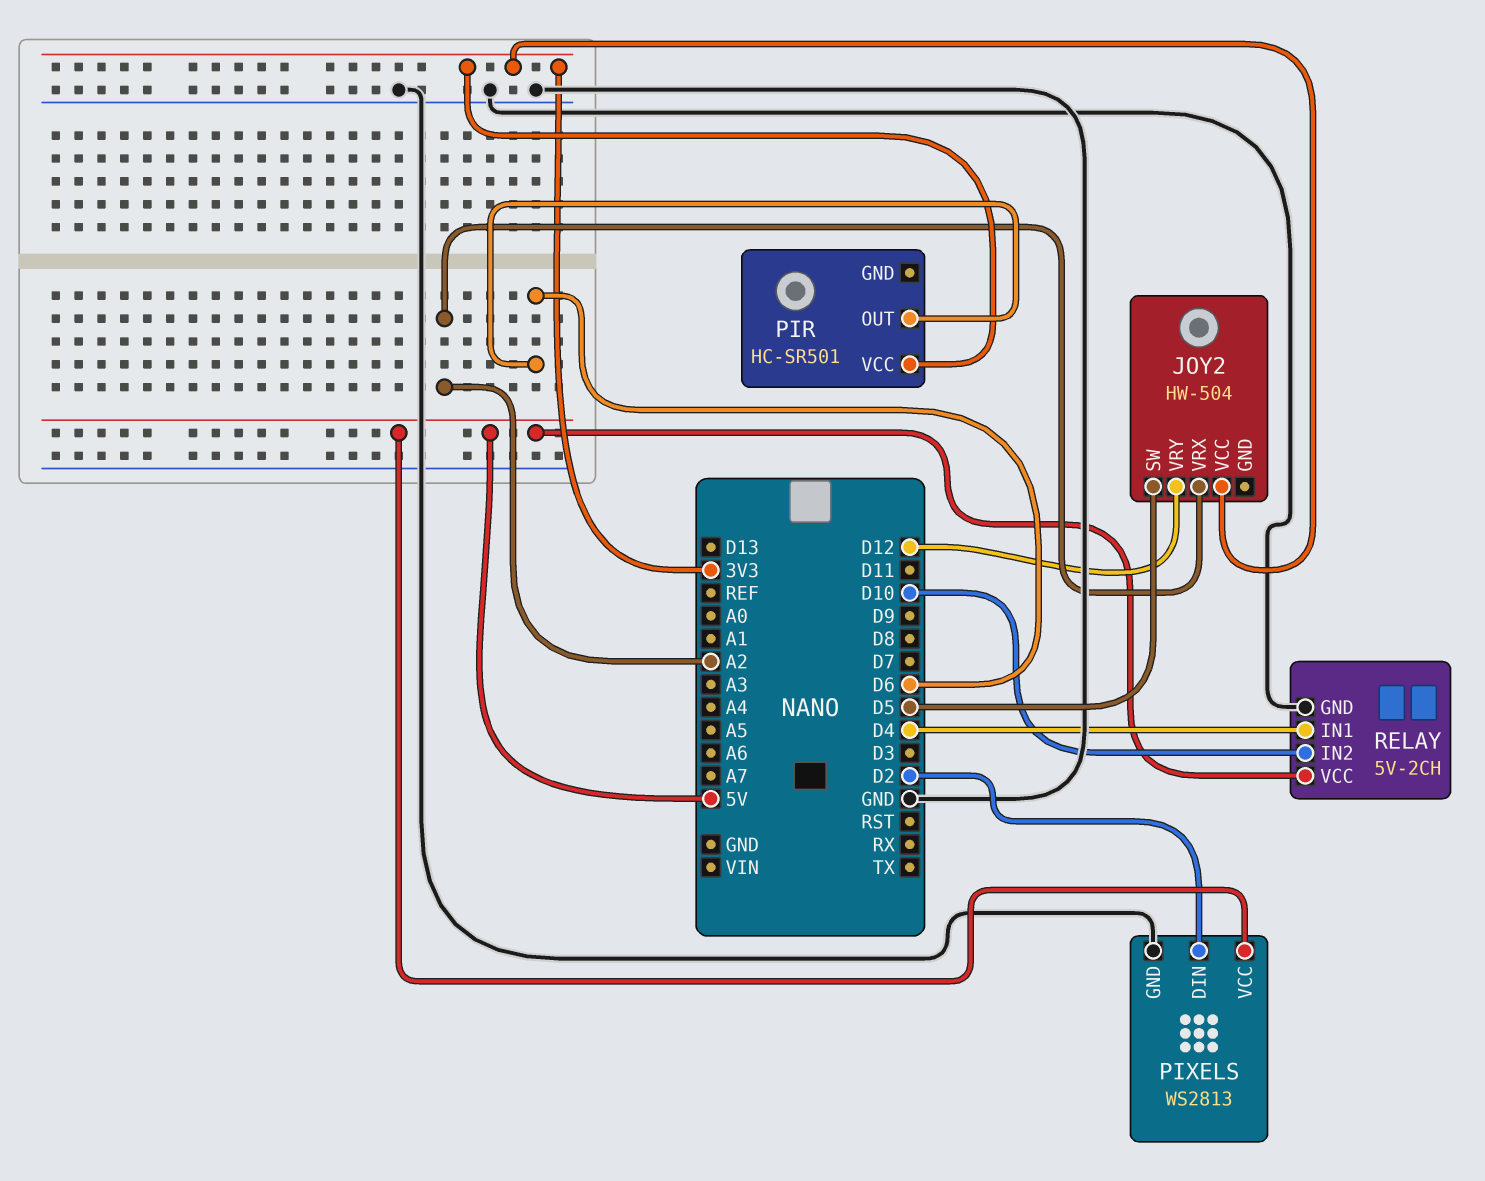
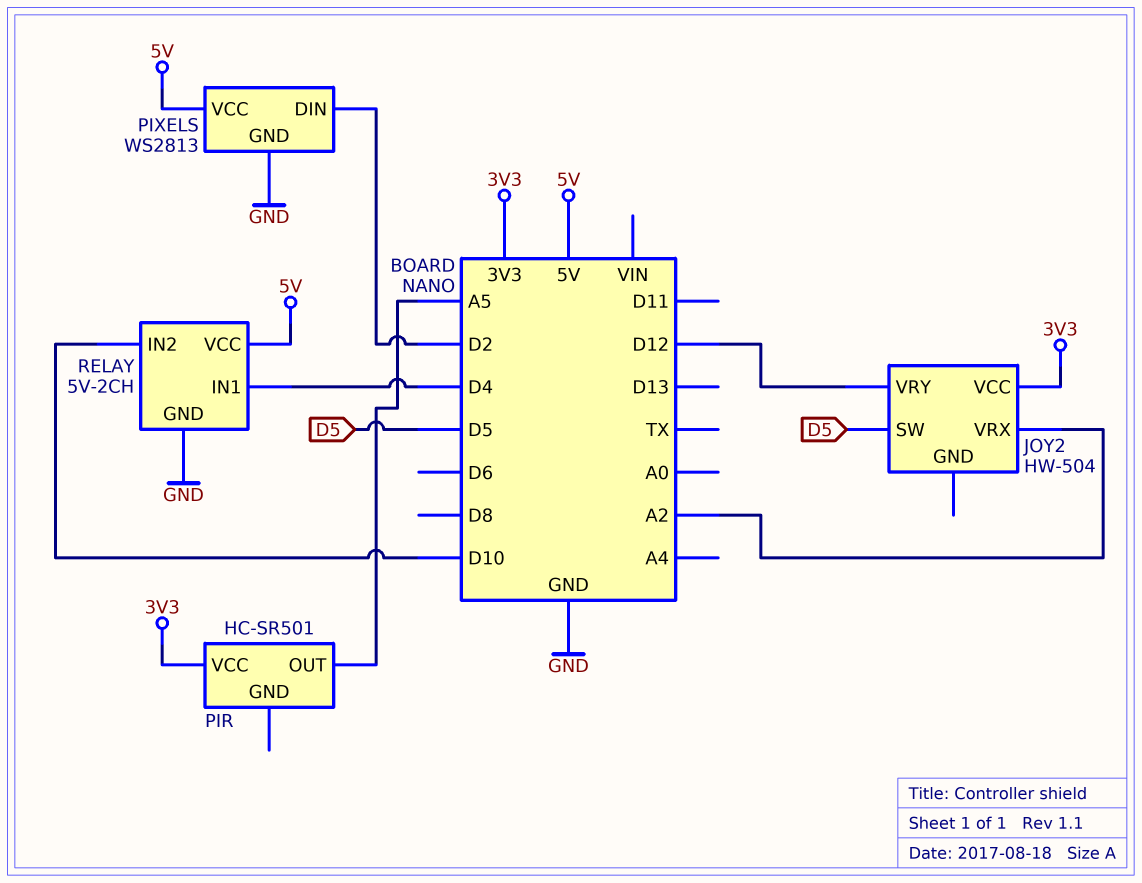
PIR pin OUT: D6 -> A5

